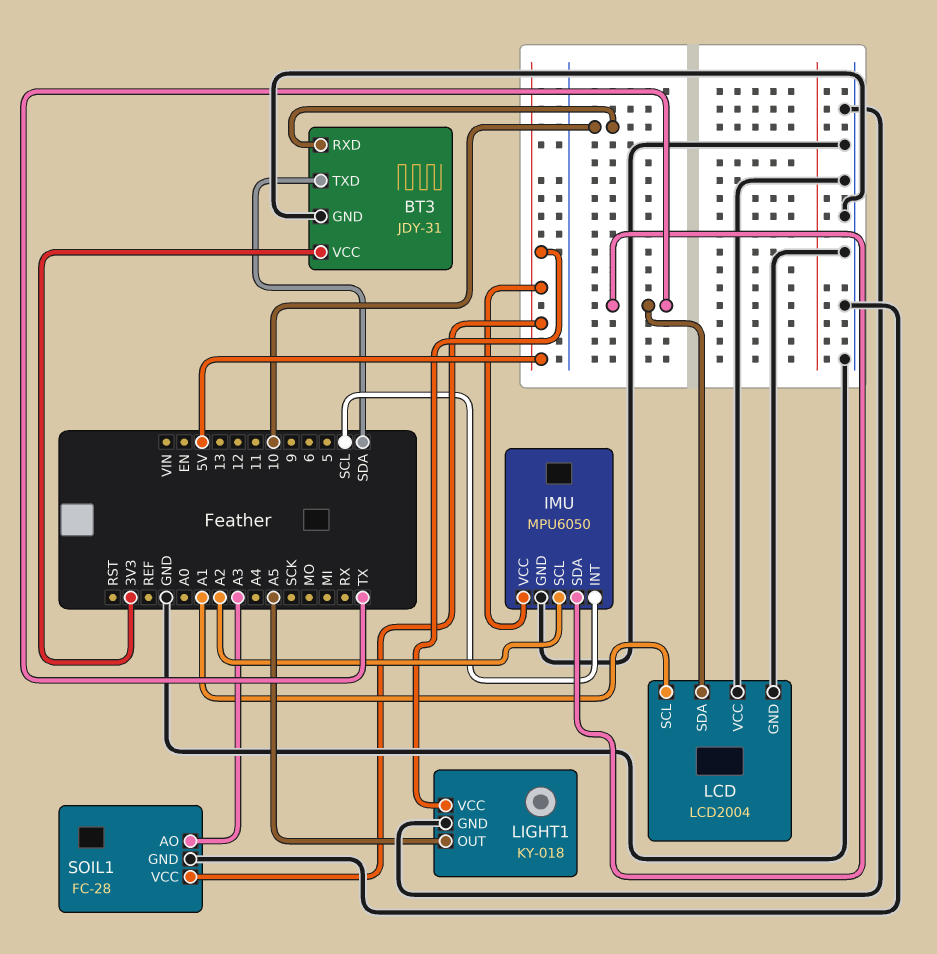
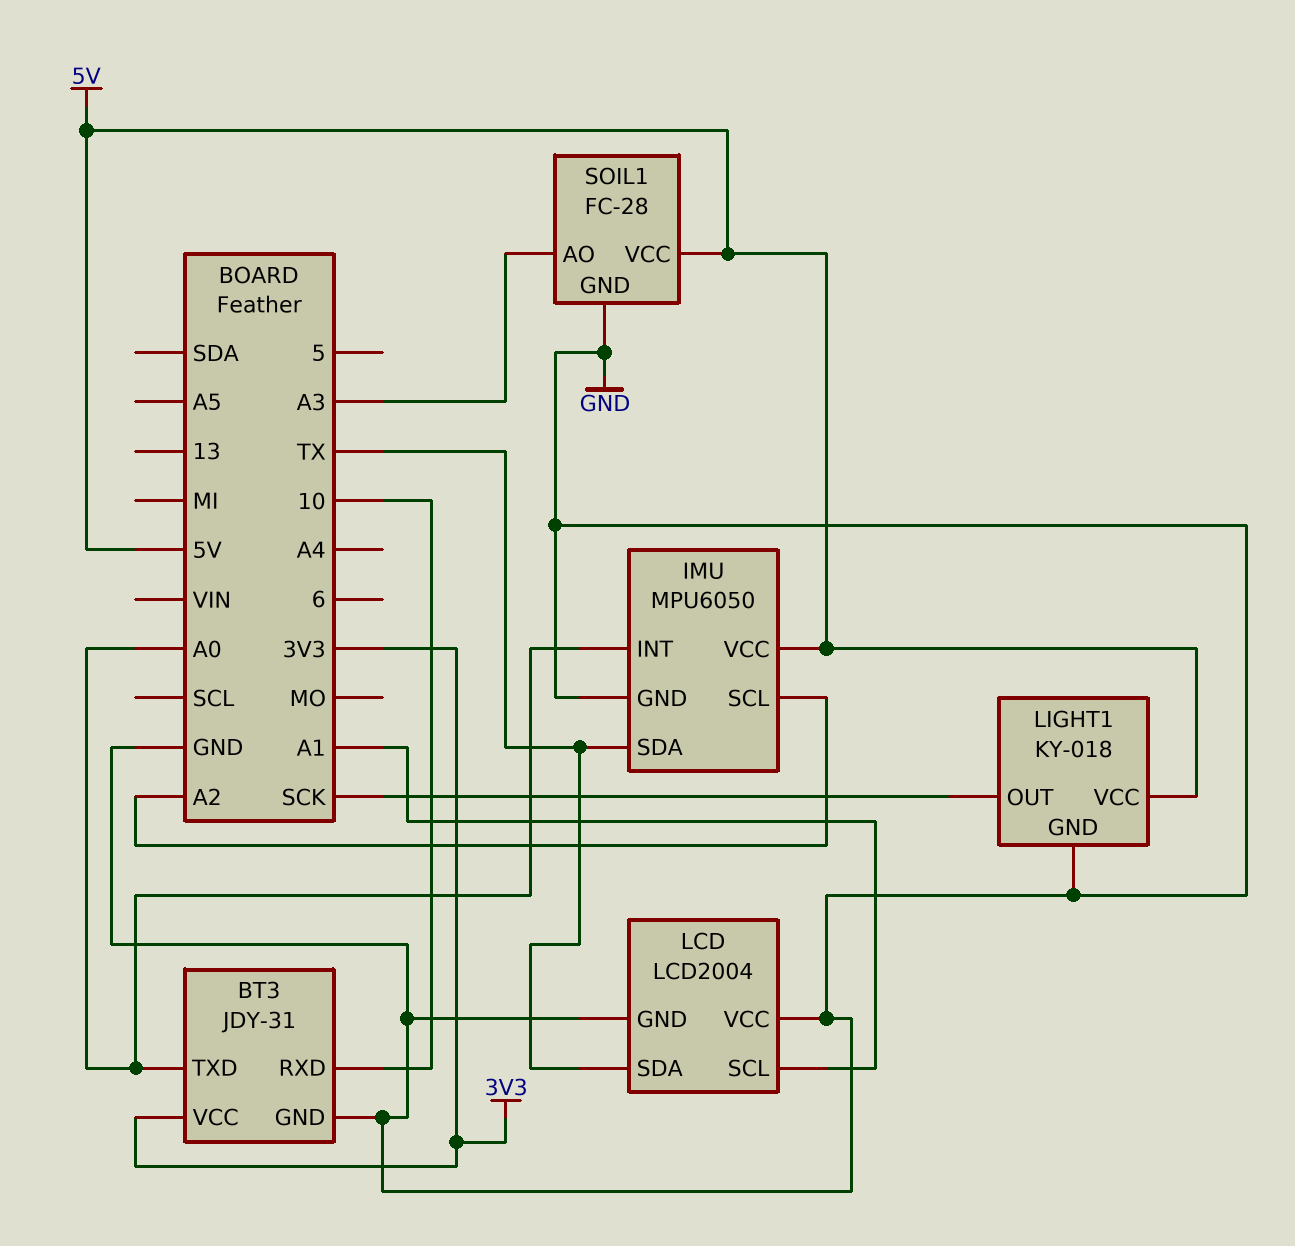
BT3 pin TXD: SDA -> A0
IMU pin INT: SCL -> A0
LIGHT1 pin OUT: A5 -> SCK

